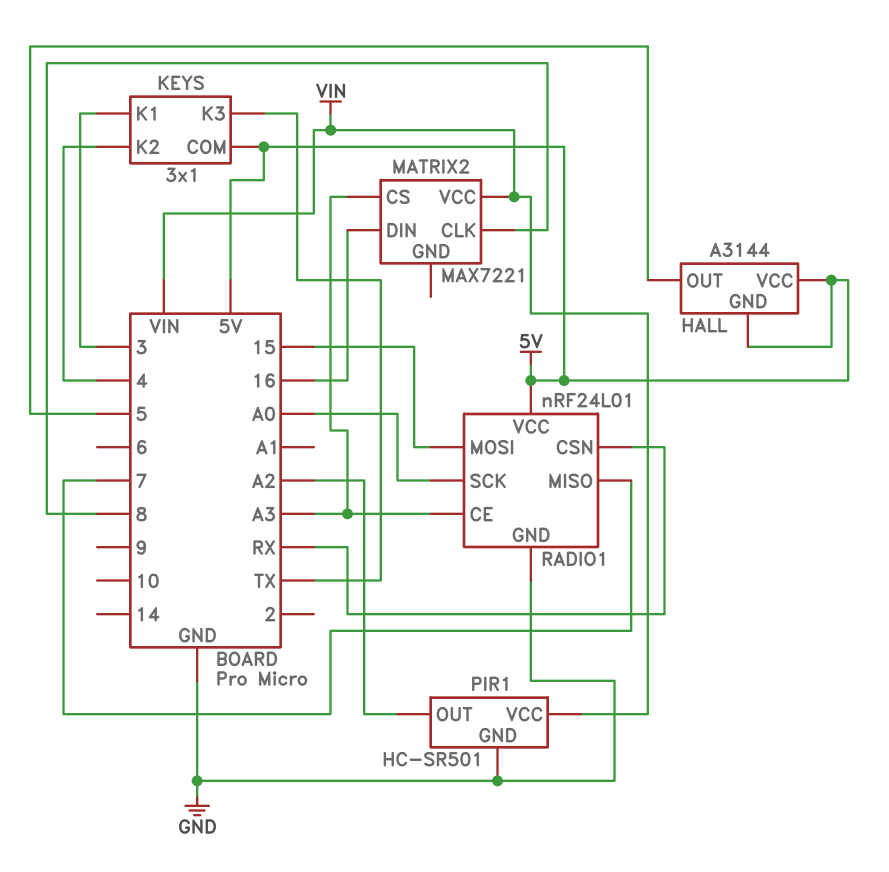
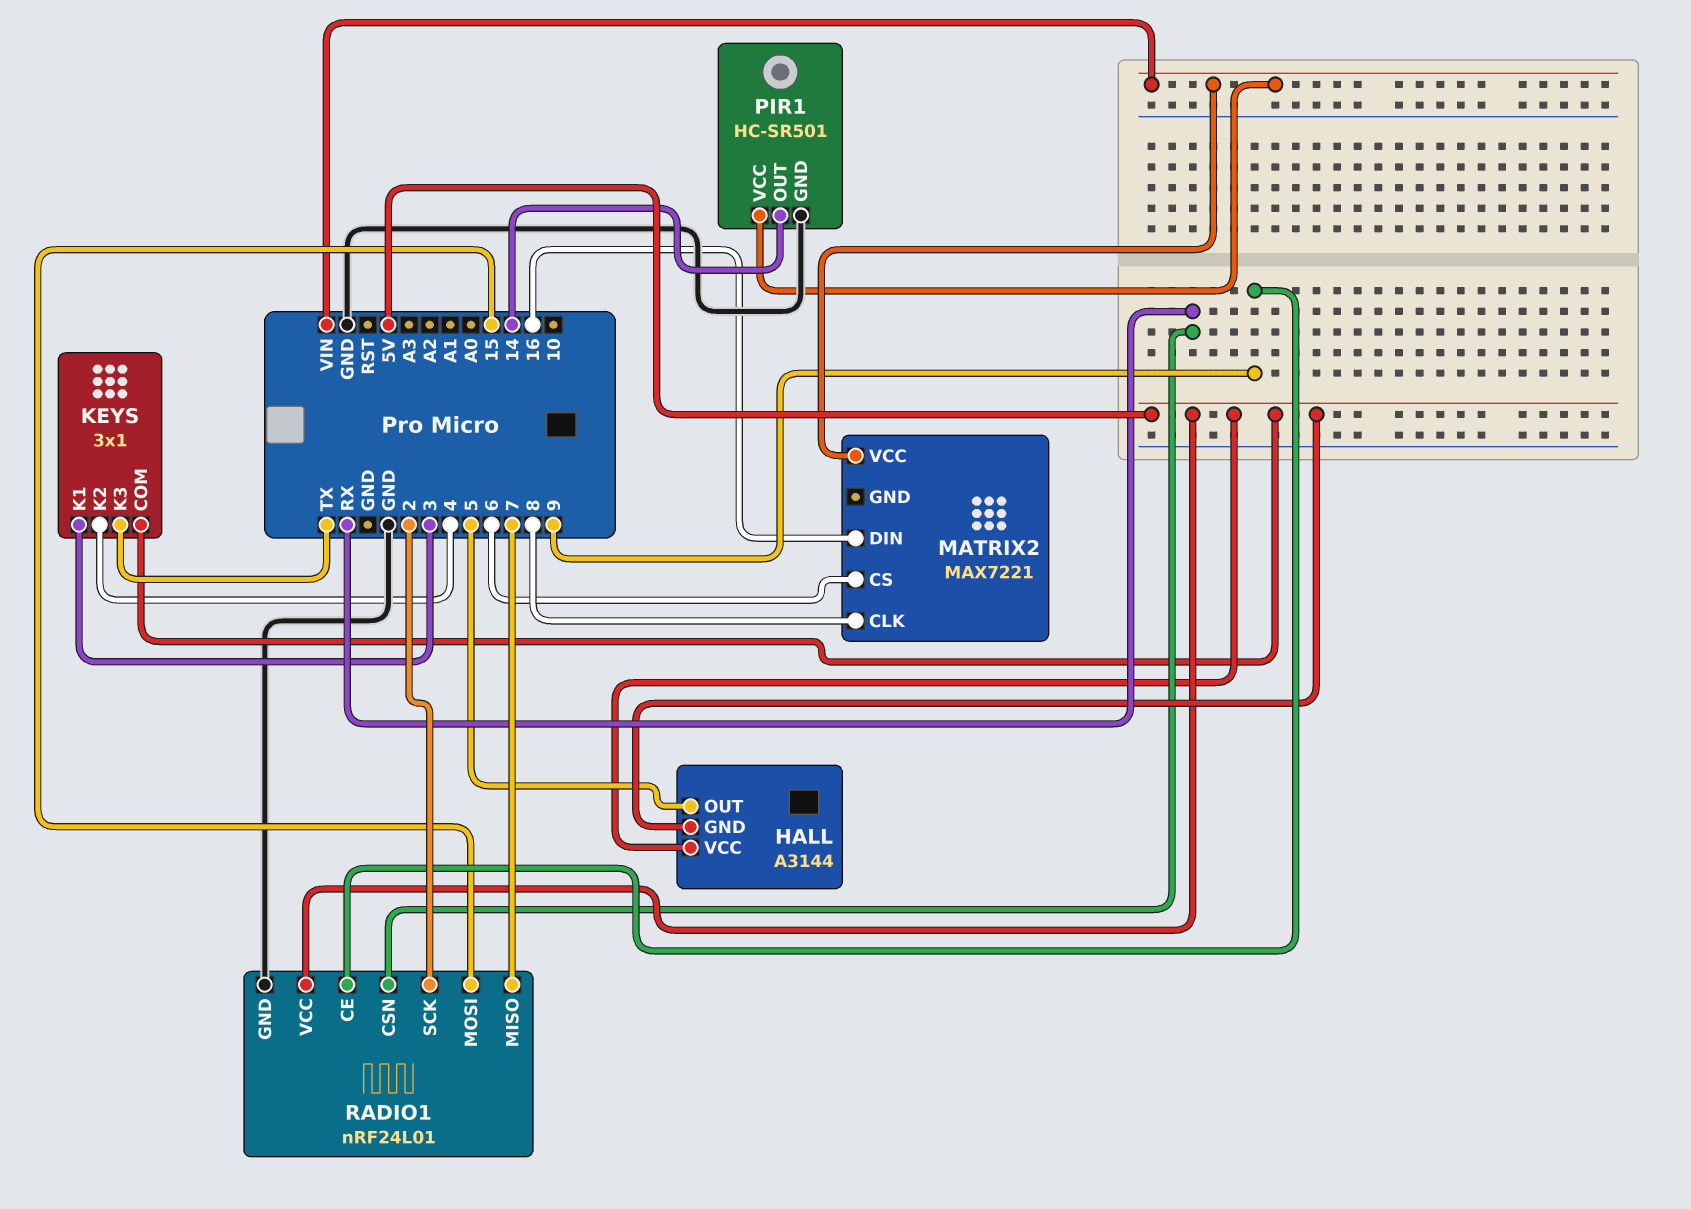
MATRIX2 pin CS: A3 -> 6
PIR1 pin OUT: A2 -> 14
RADIO1 pin CE: A3 -> 9
RADIO1 pin SCK: A0 -> 2

